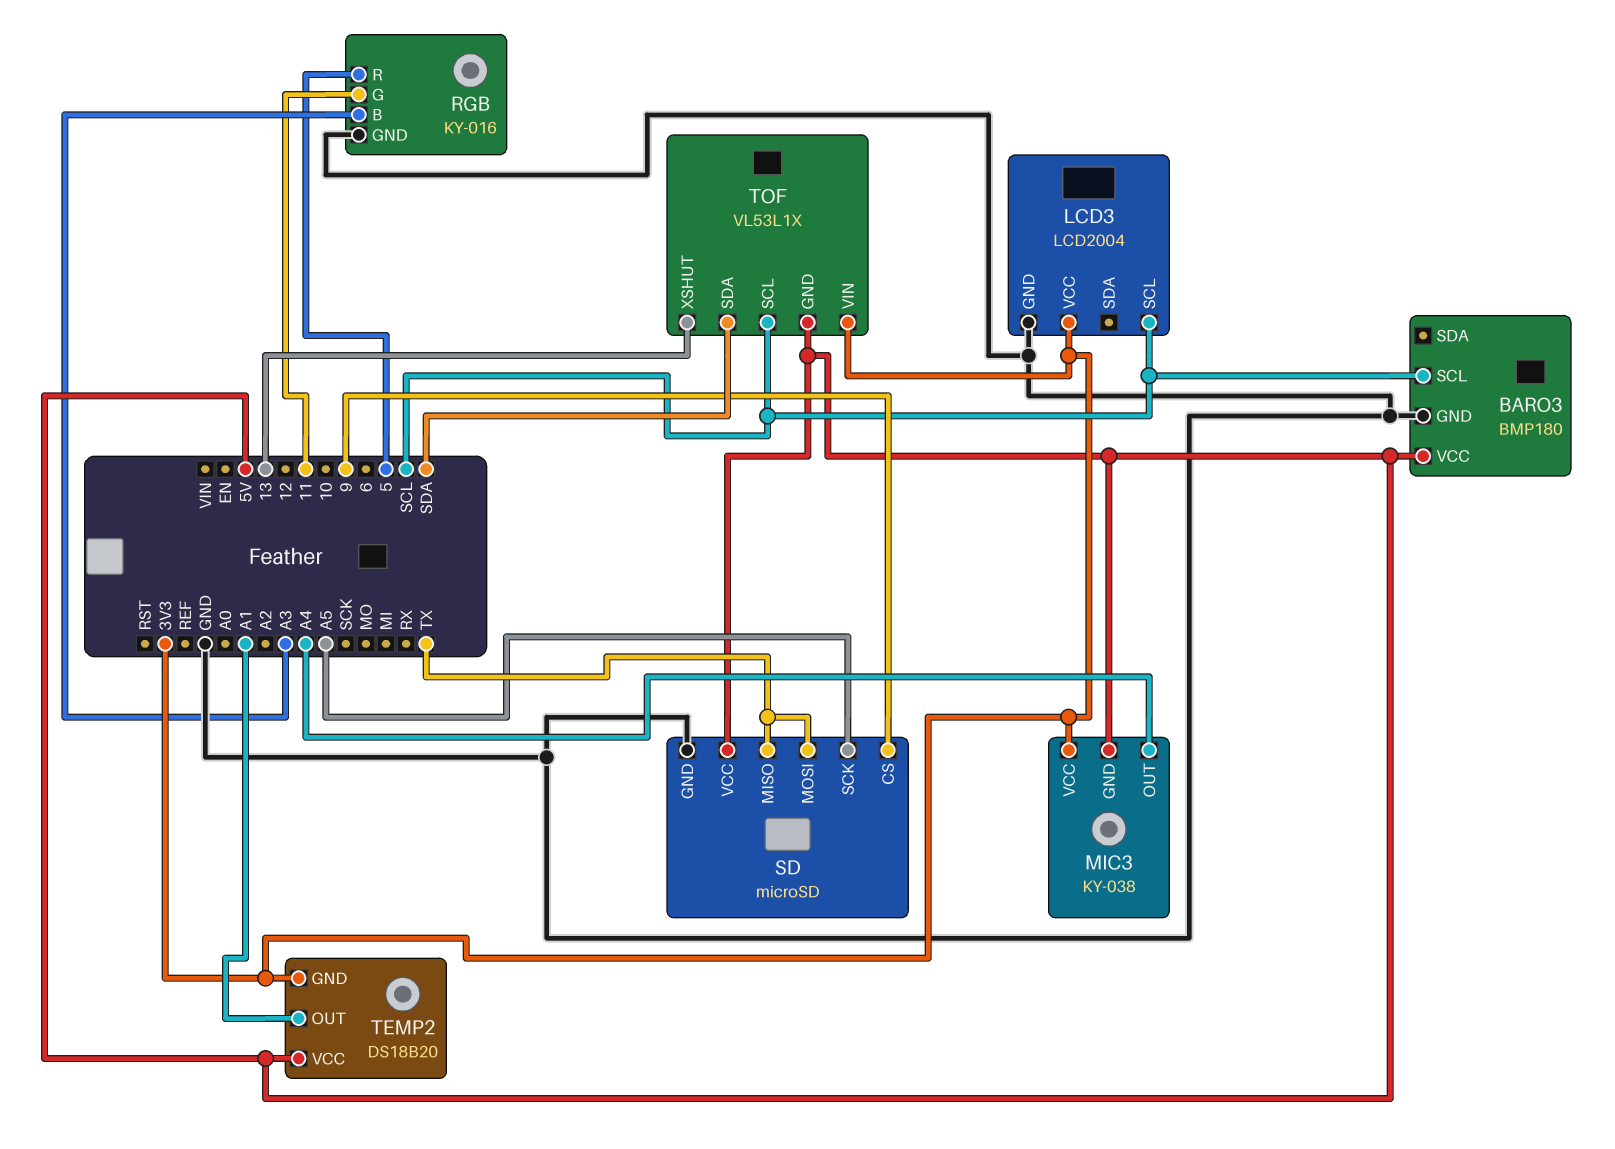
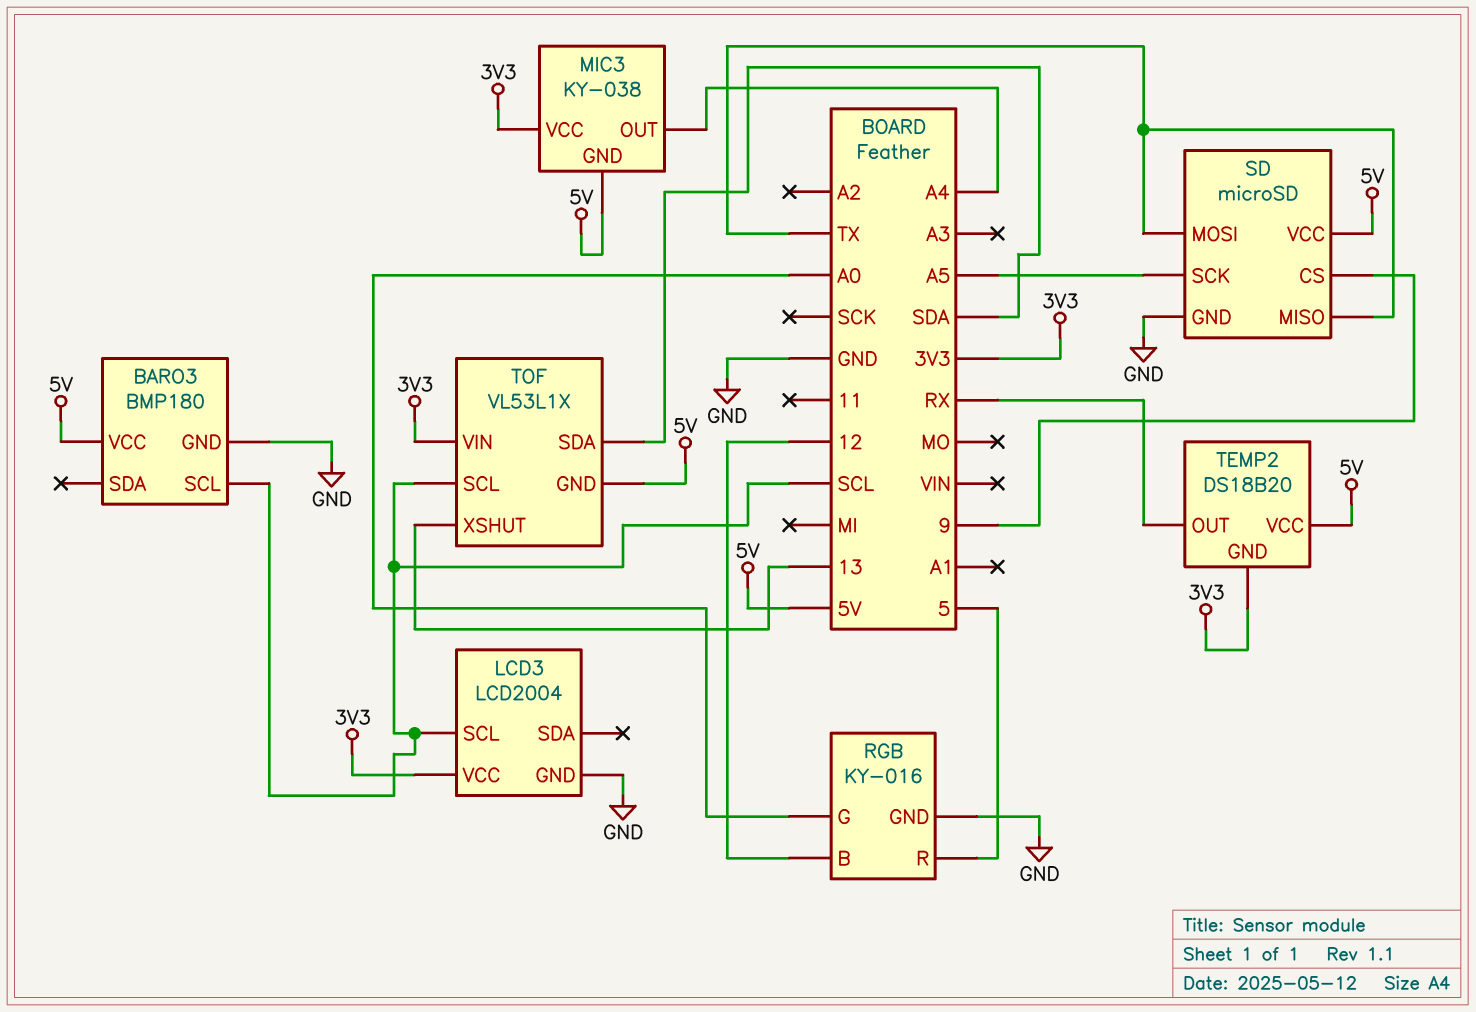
RGB pin B: A3 -> 12
RGB pin G: 11 -> A0
TEMP2 pin OUT: A1 -> RX

